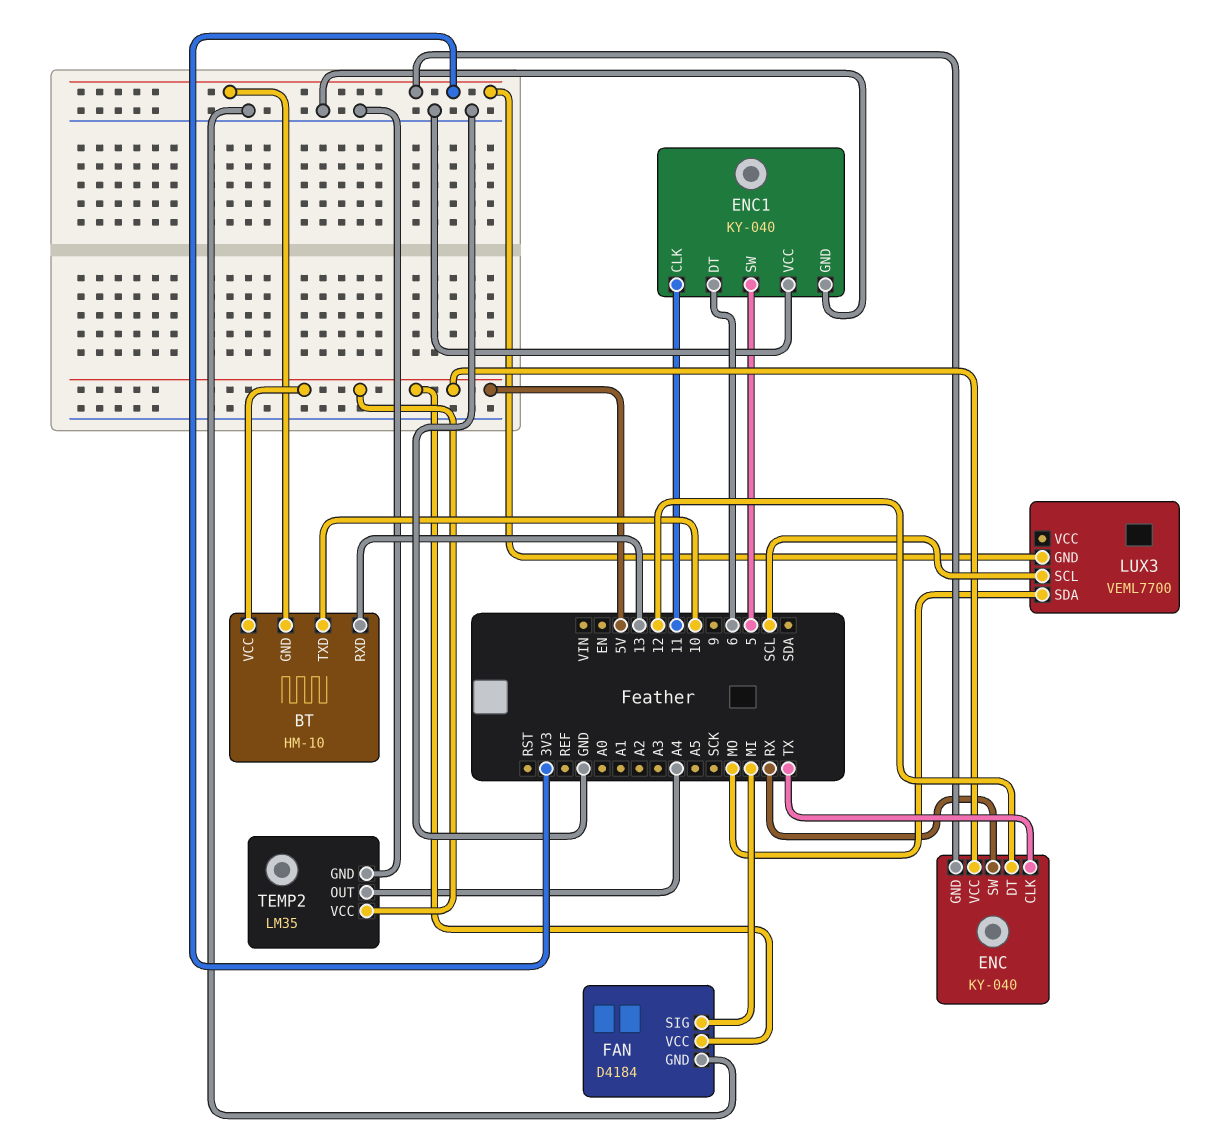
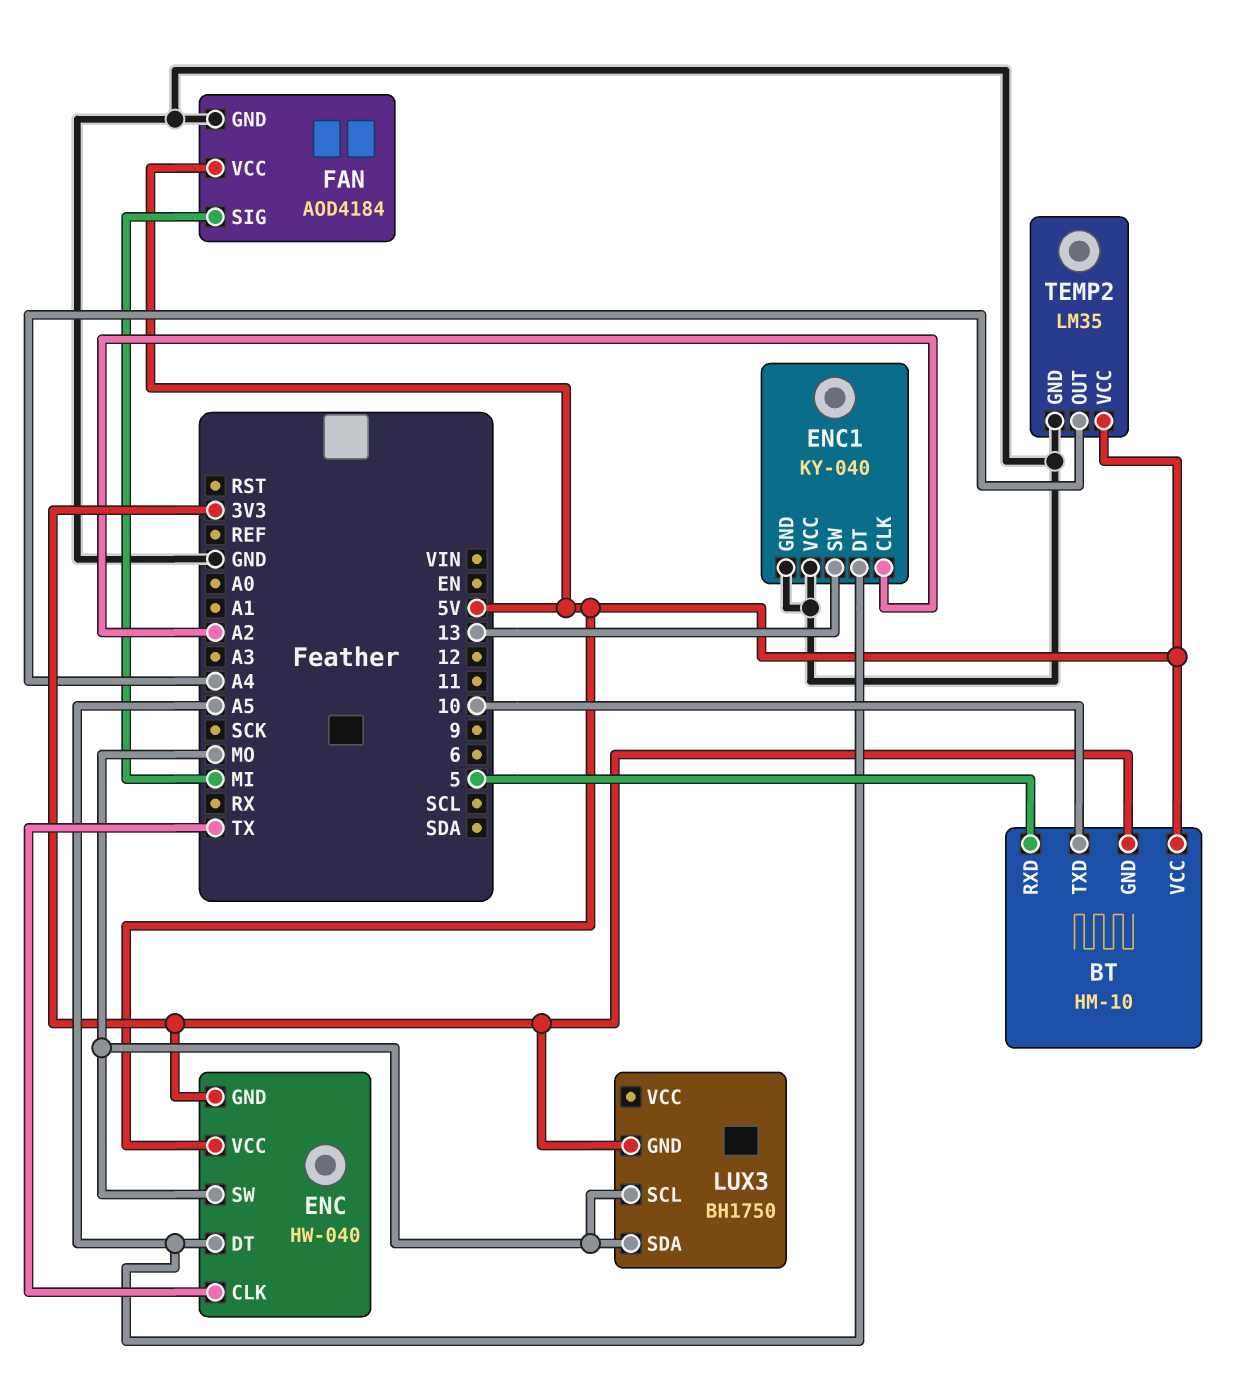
BT pin RXD: 13 -> 5
ENC: KY-040 -> HW-040
ENC pin DT: 12 -> A5
ENC pin SW: RX -> MO
ENC1 pin CLK: 11 -> A2
ENC1 pin DT: 6 -> A5
ENC1 pin SW: 5 -> 13
FAN: D4184 -> AOD4184
LUX3: VEML7700 -> BH1750
LUX3 pin SCL: SCL -> MO

